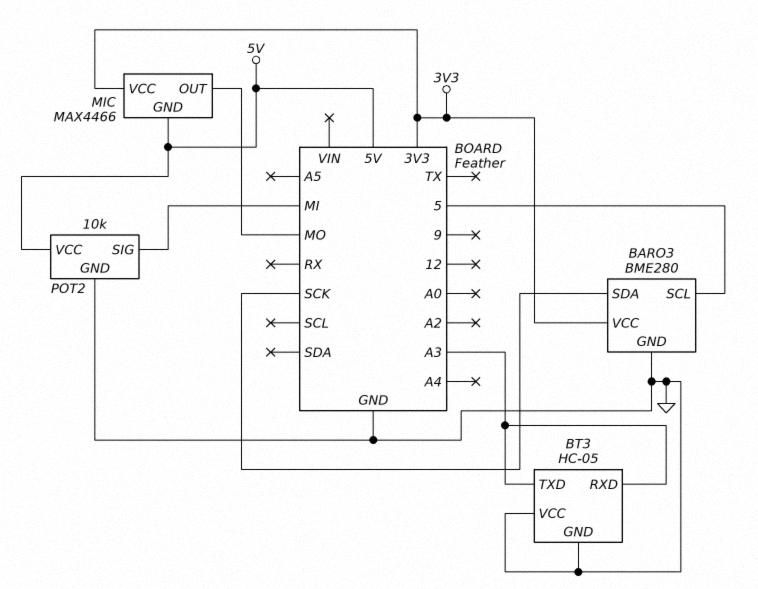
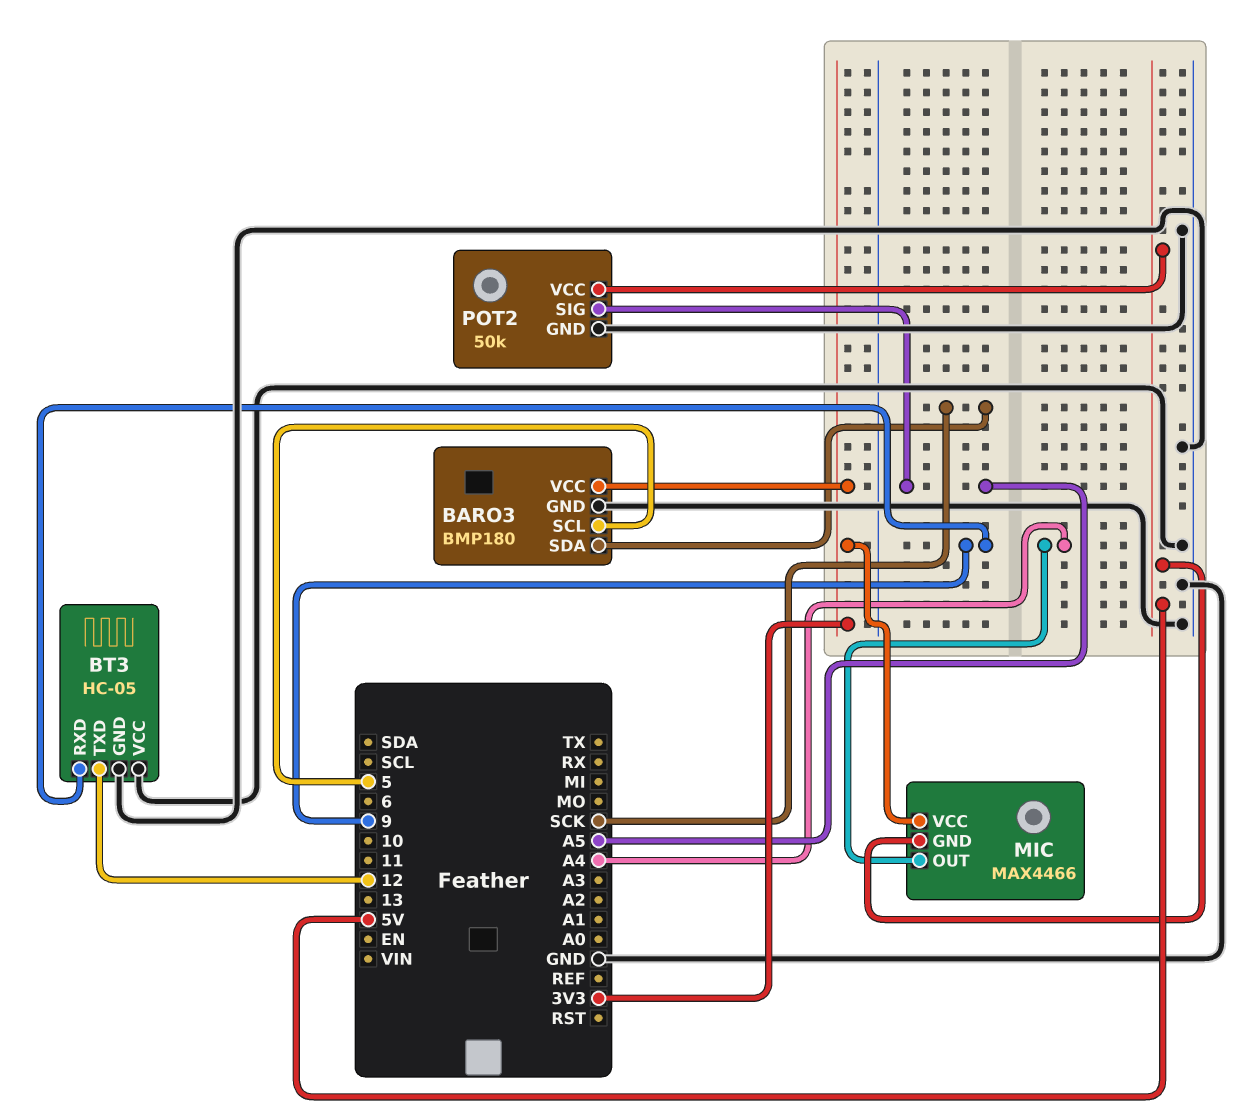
BARO3: BME280 -> BMP180
BT3 pin RXD: A3 -> 9
BT3 pin TXD: A3 -> 12
MIC pin OUT: MO -> A4
POT2: 10k -> 50k
POT2 pin SIG: MI -> A5

